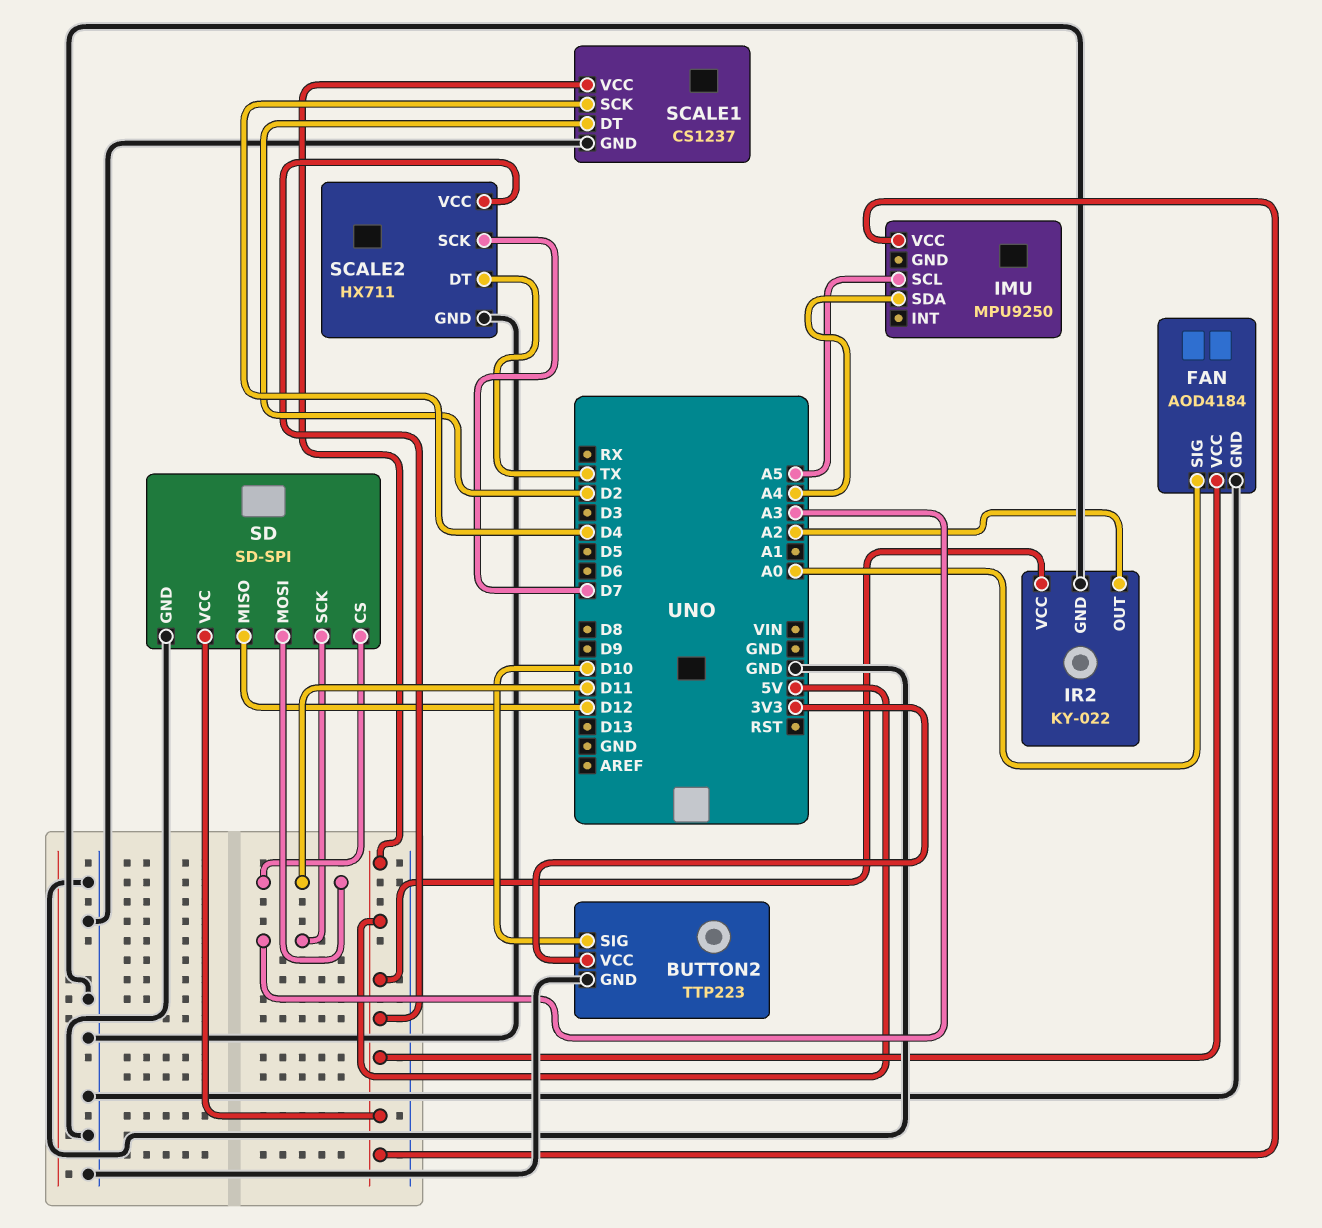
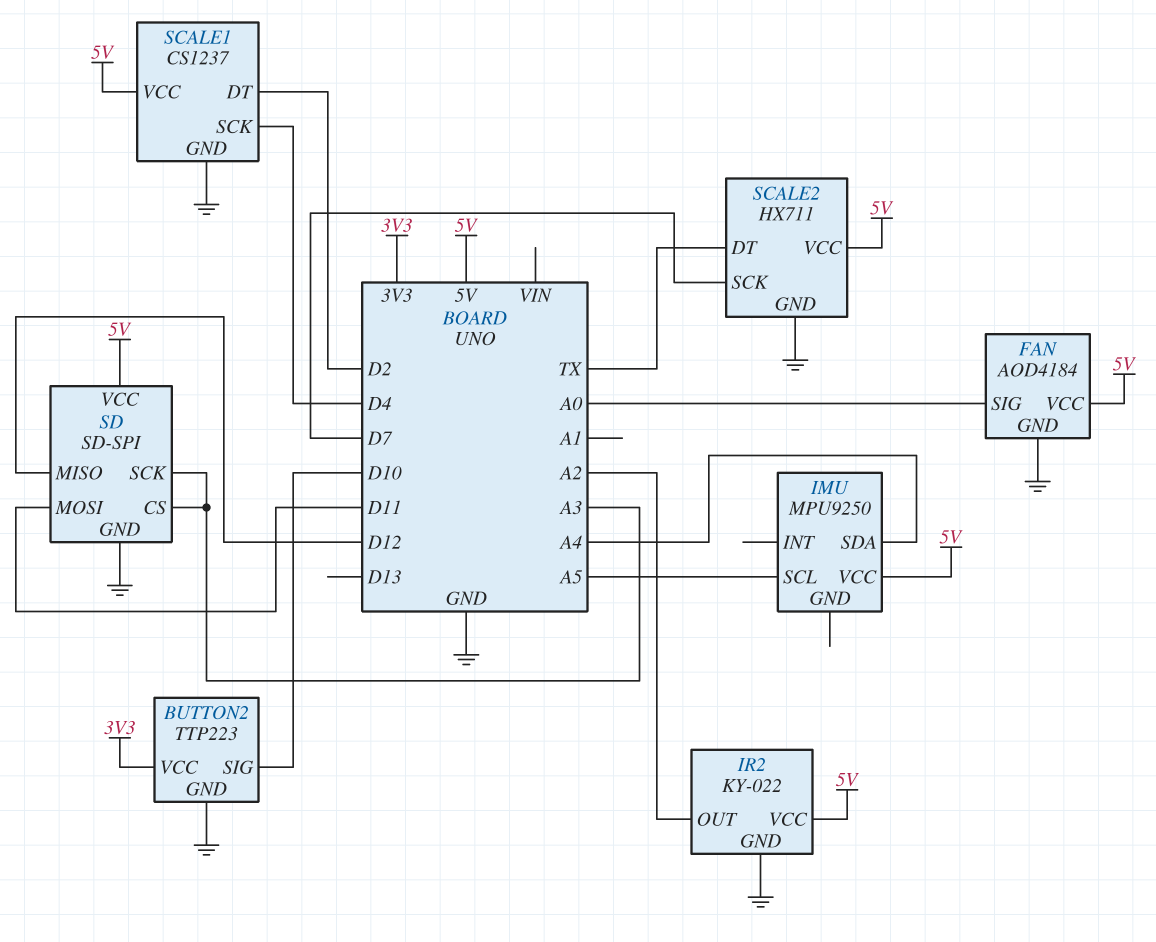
SD pin CS: D11 -> A3

